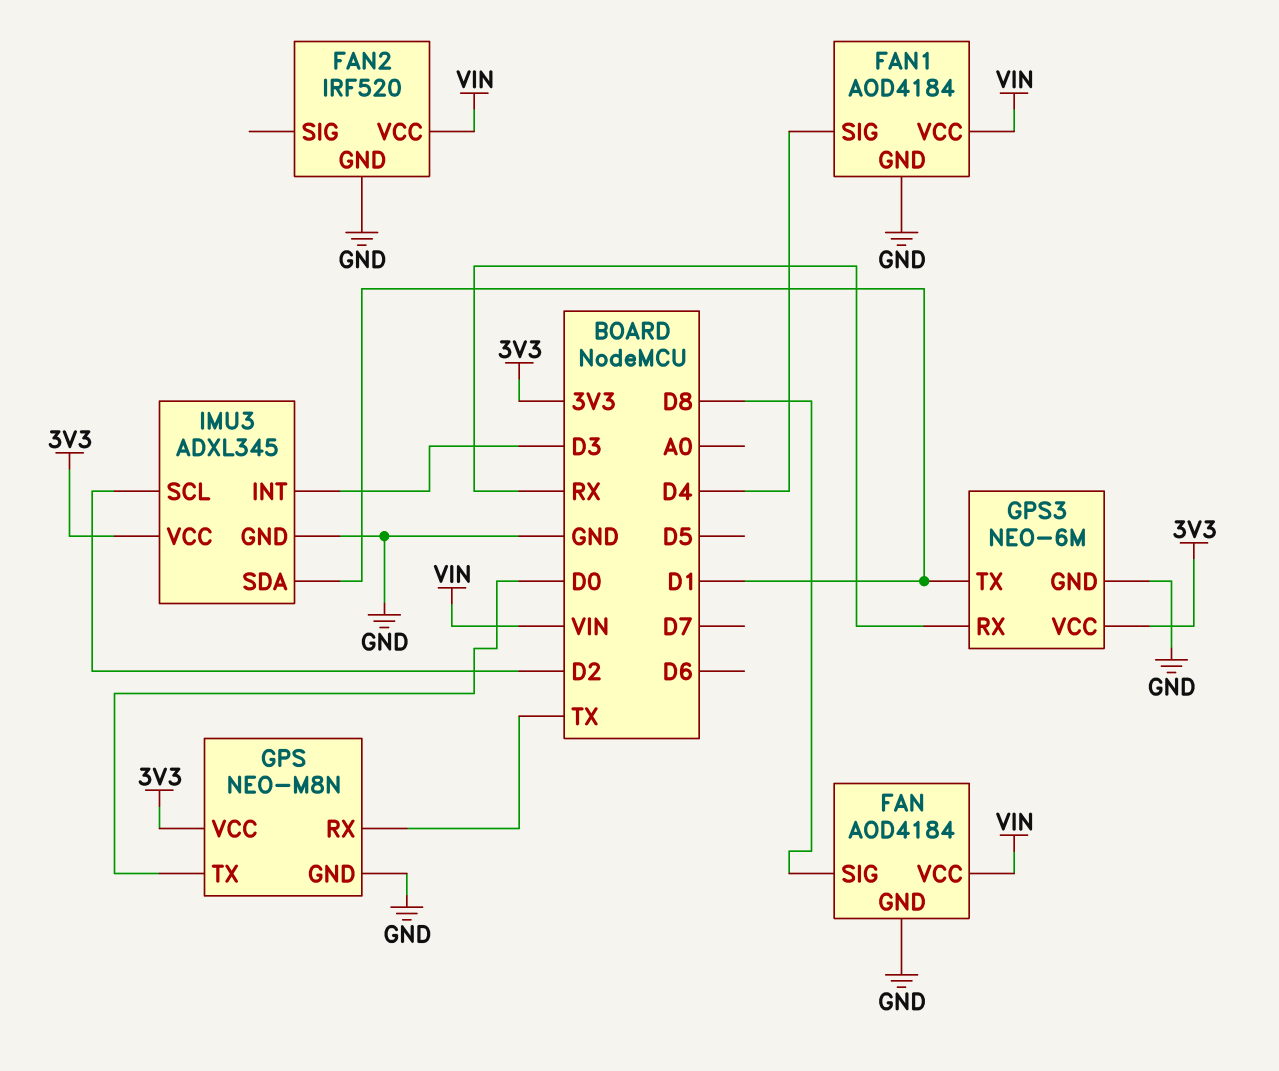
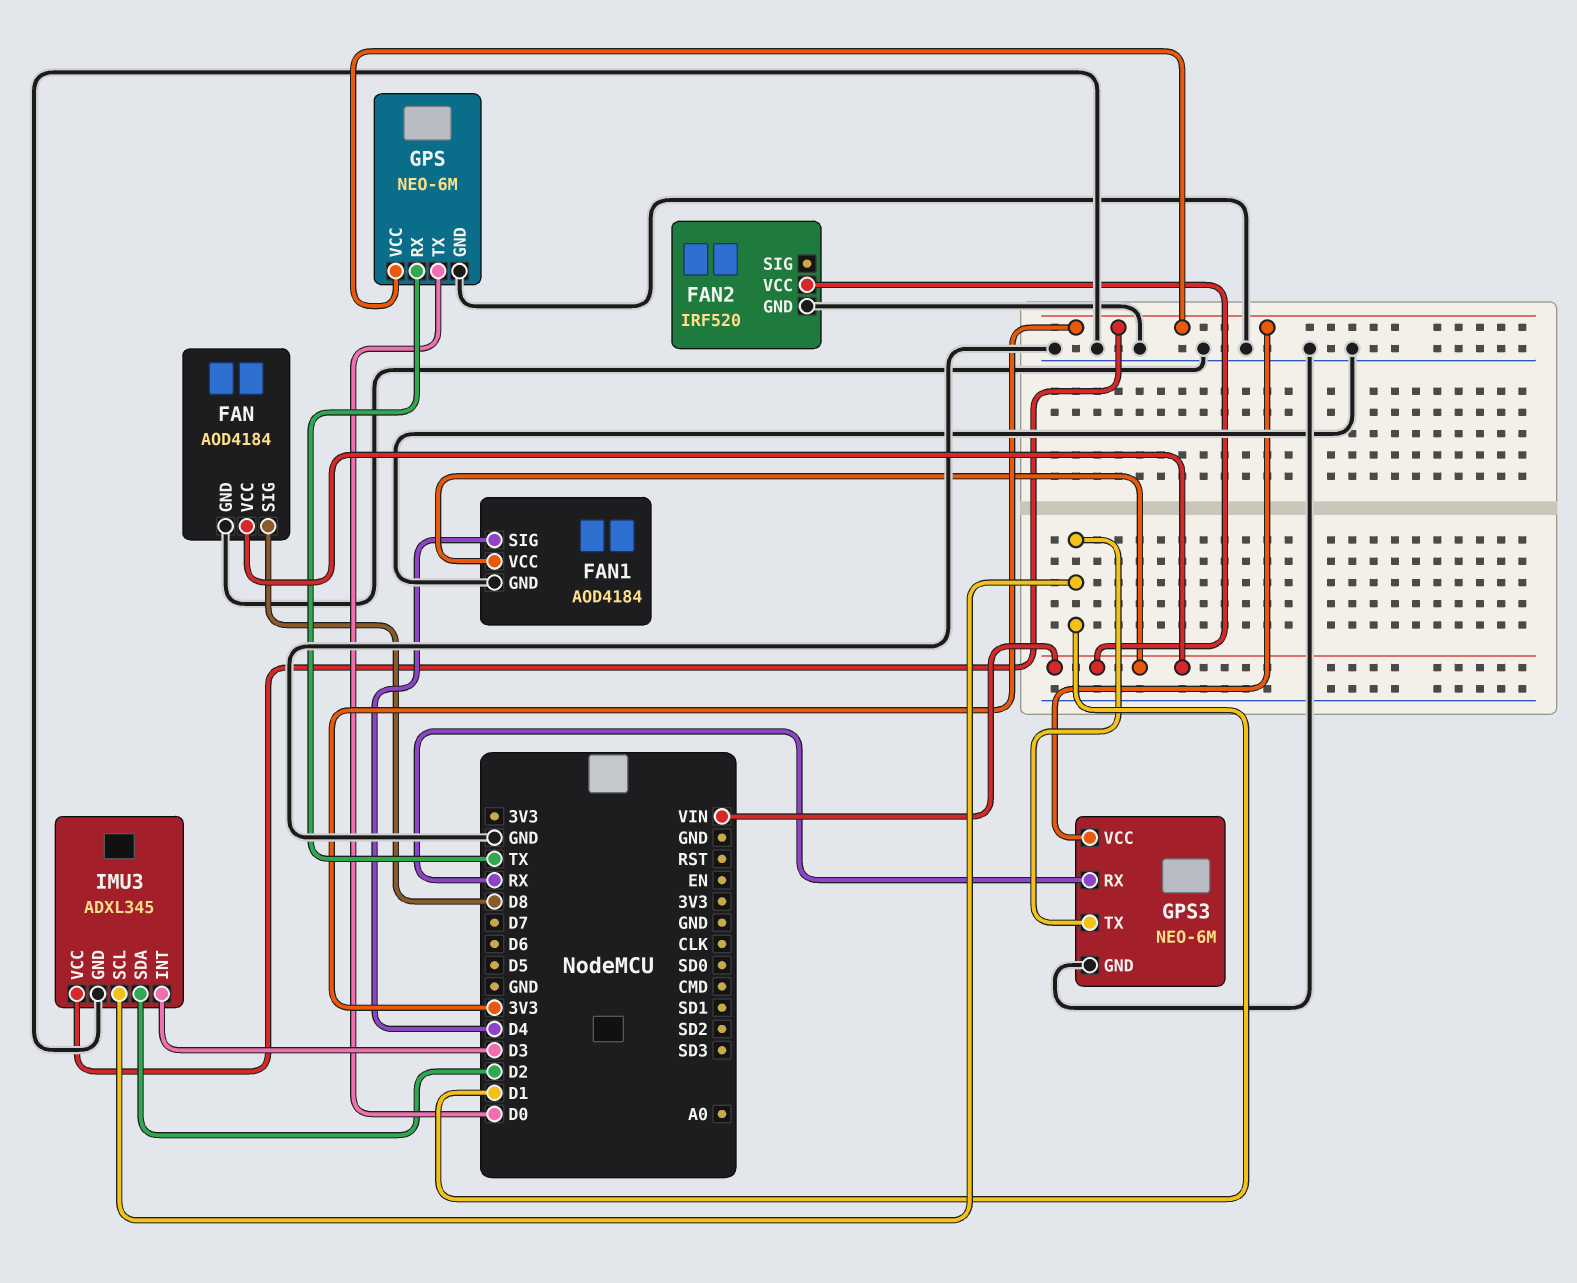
GPS: NEO-M8N -> NEO-6M
IMU3 pin SCL: D2 -> D1
IMU3 pin SDA: D1 -> D2

